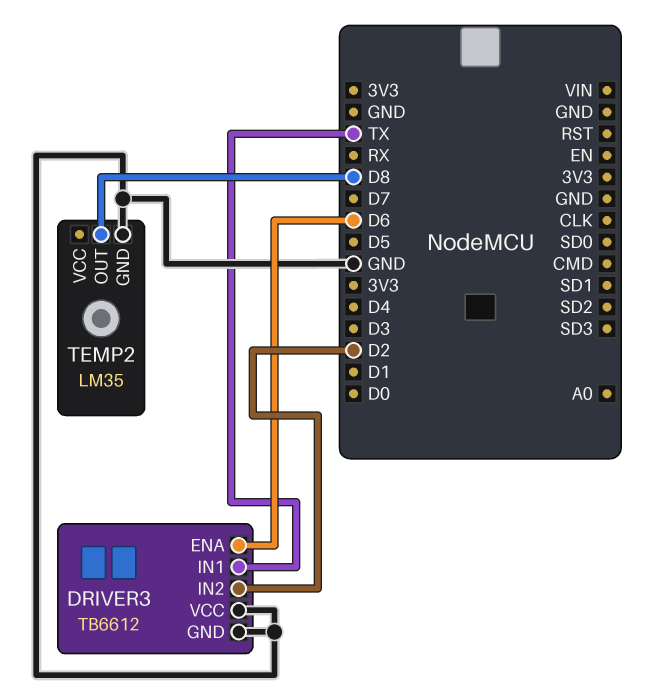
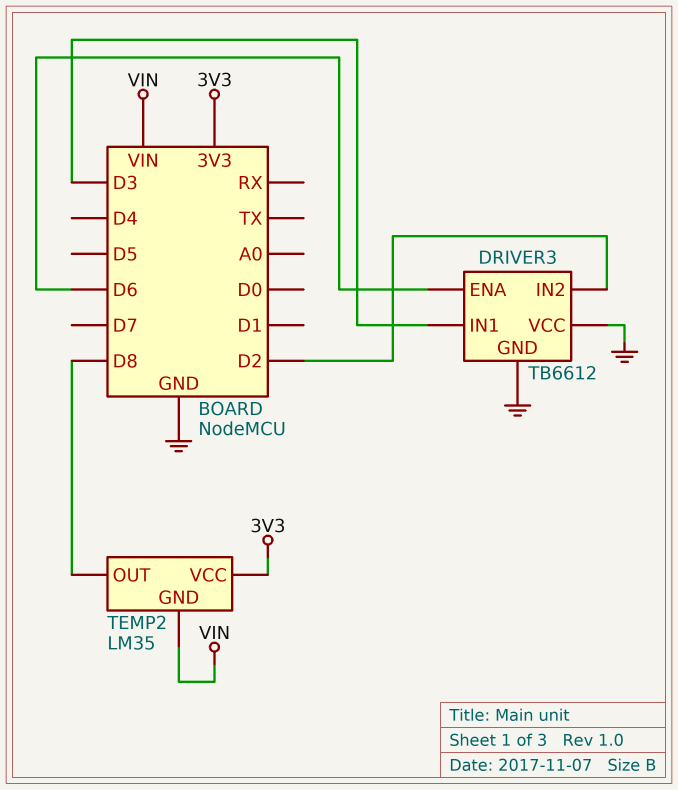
DRIVER3 pin IN1: TX -> D3
TEMP2 pin GND: GND -> VIN
TEMP2 pin VCC: none -> 3V3

